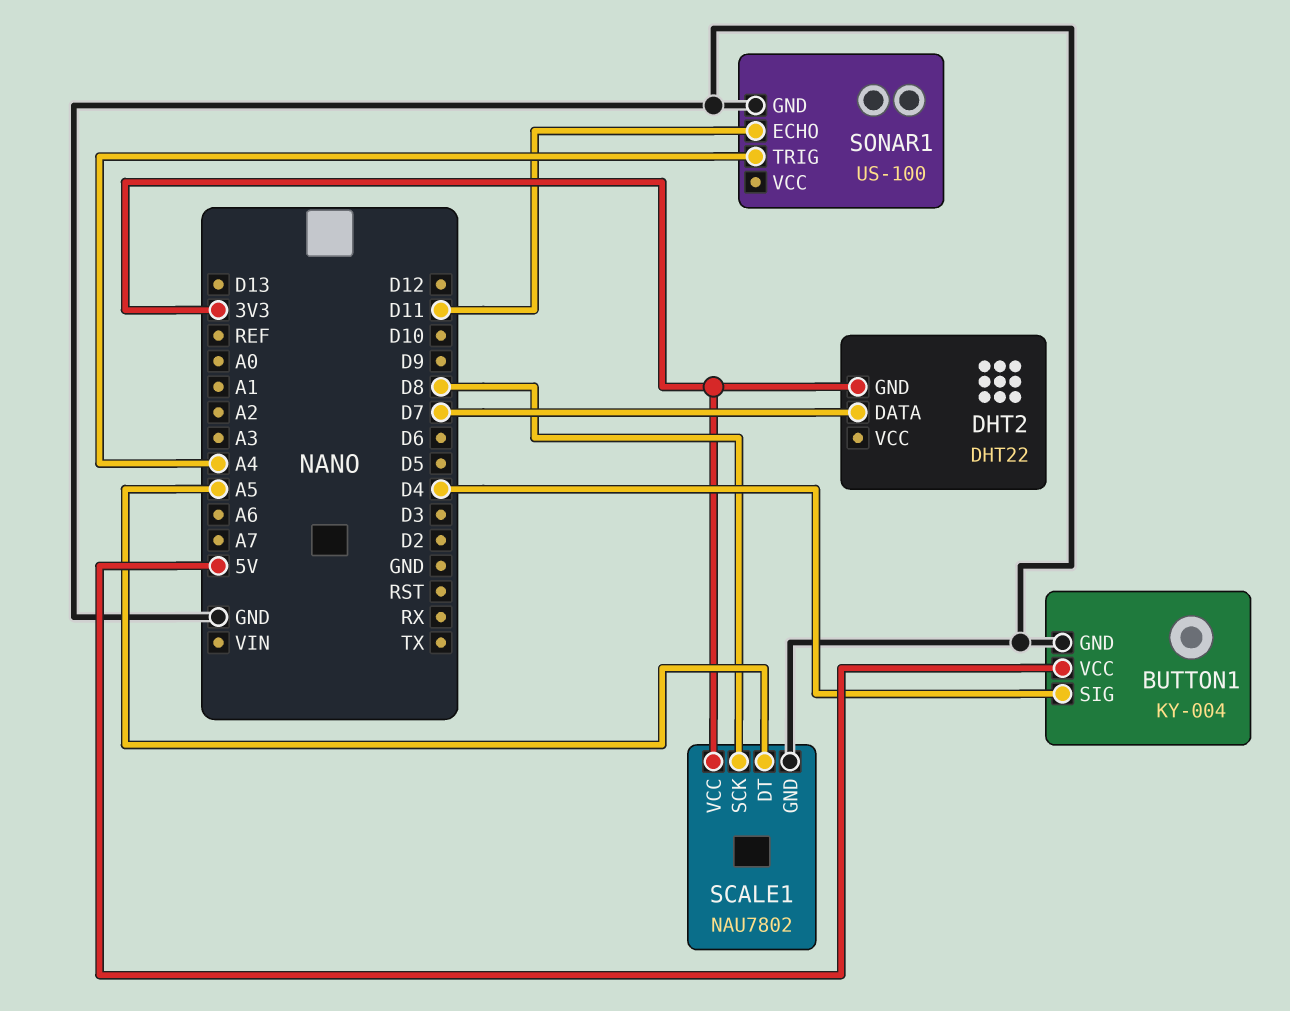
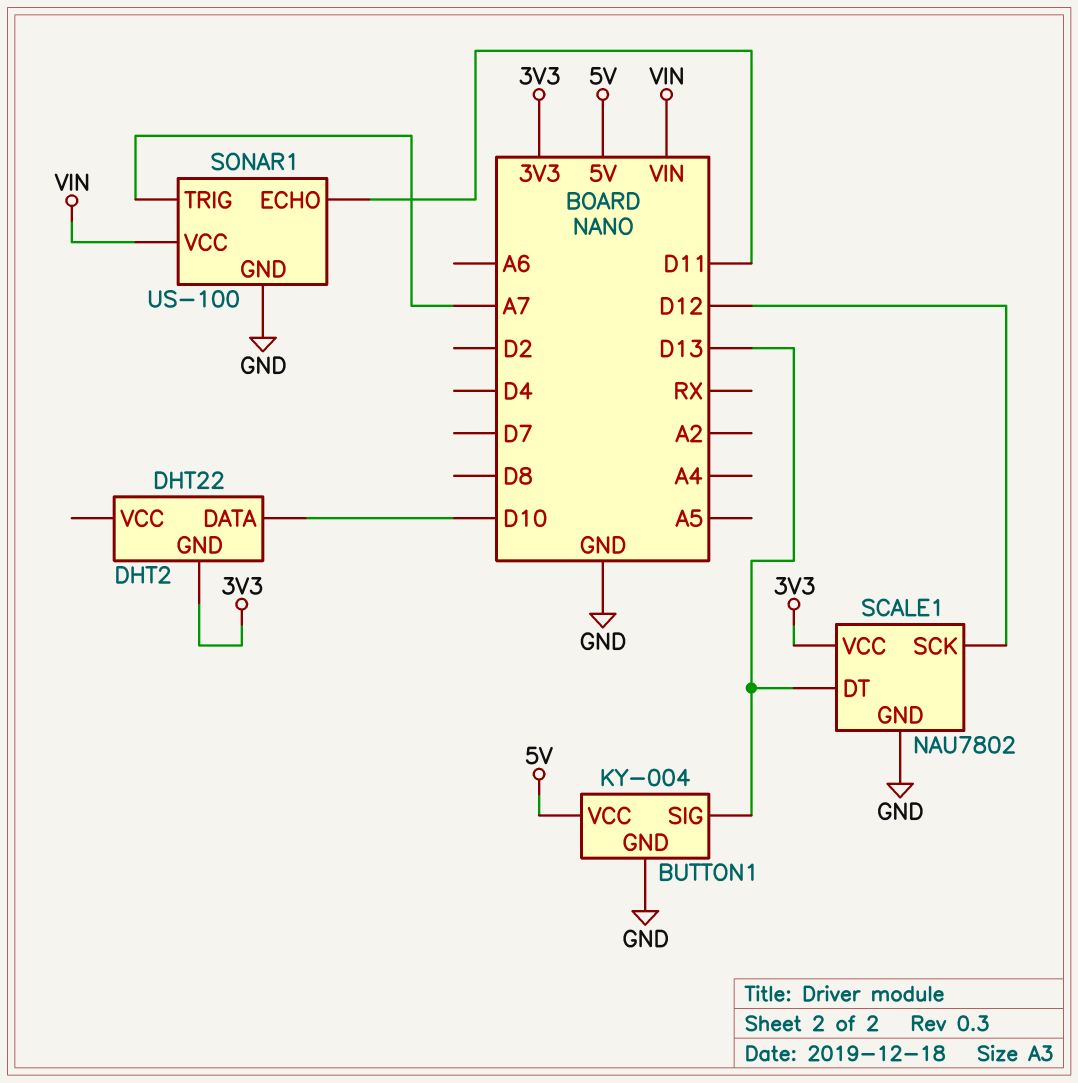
BUTTON1 pin SIG: D4 -> D13
DHT2 pin DATA: D7 -> D10
SCALE1 pin DT: A5 -> D13
SCALE1 pin SCK: D8 -> D12
SONAR1 pin TRIG: A4 -> A7
SONAR1 pin VCC: none -> VIN

